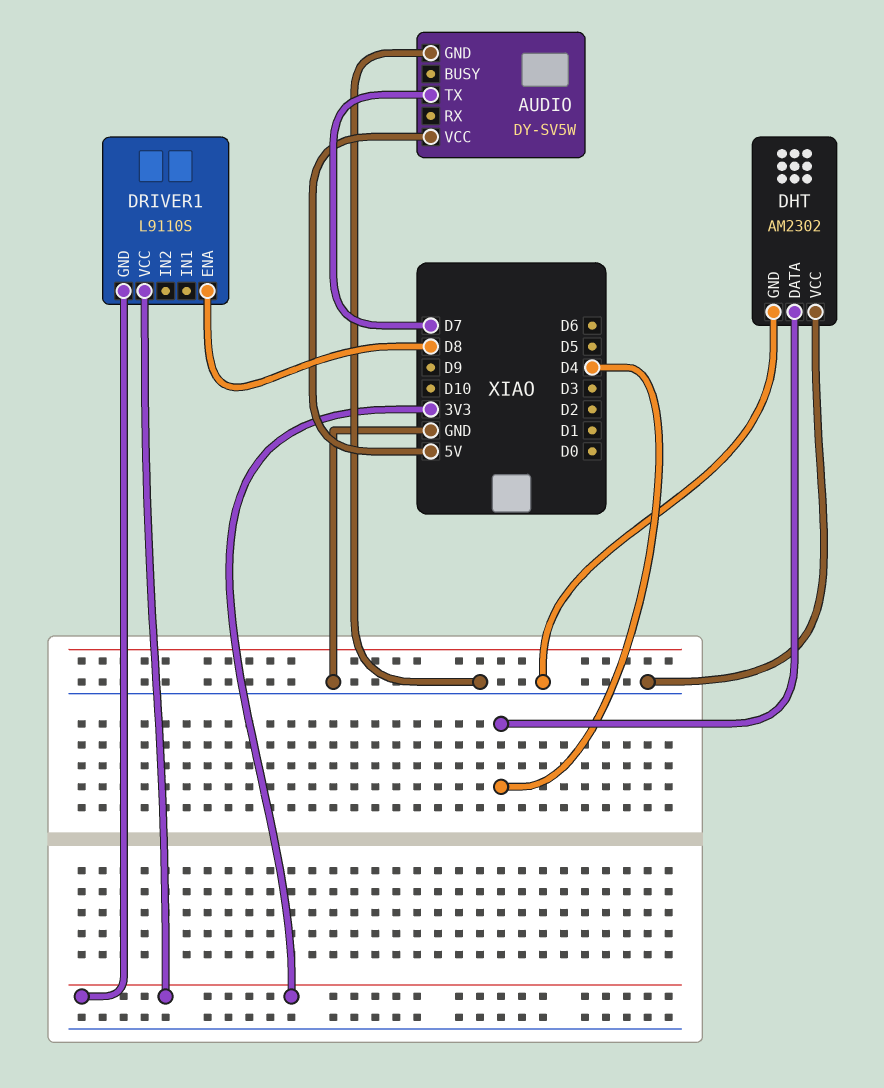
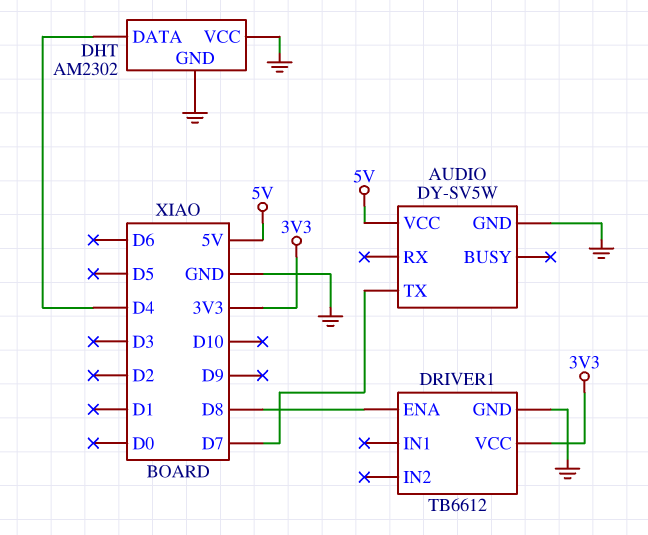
DRIVER1: L9110S -> TB6612
DRIVER1 pin GND: 3V3 -> GND

